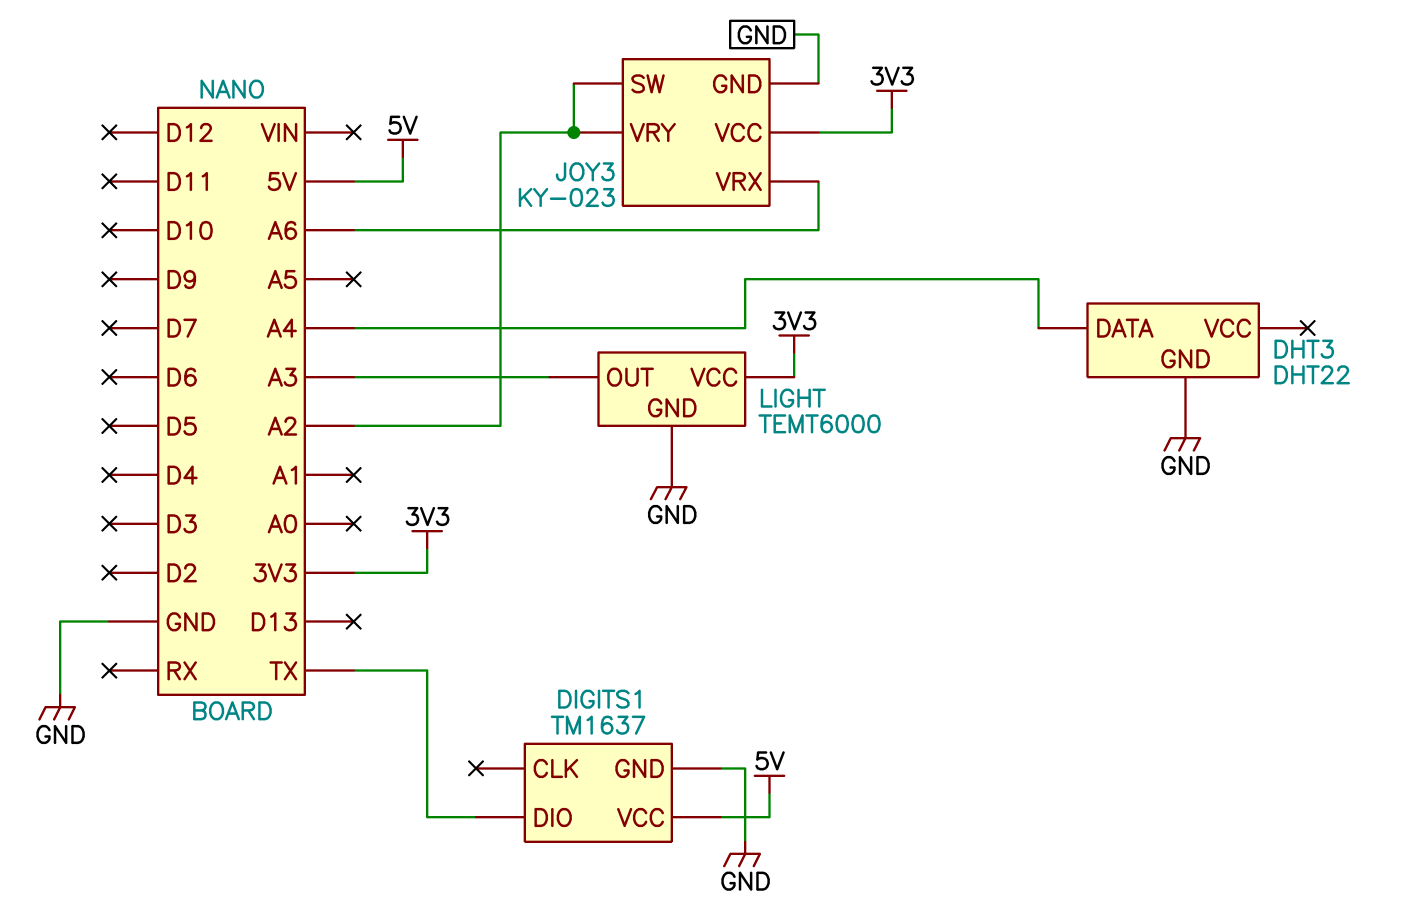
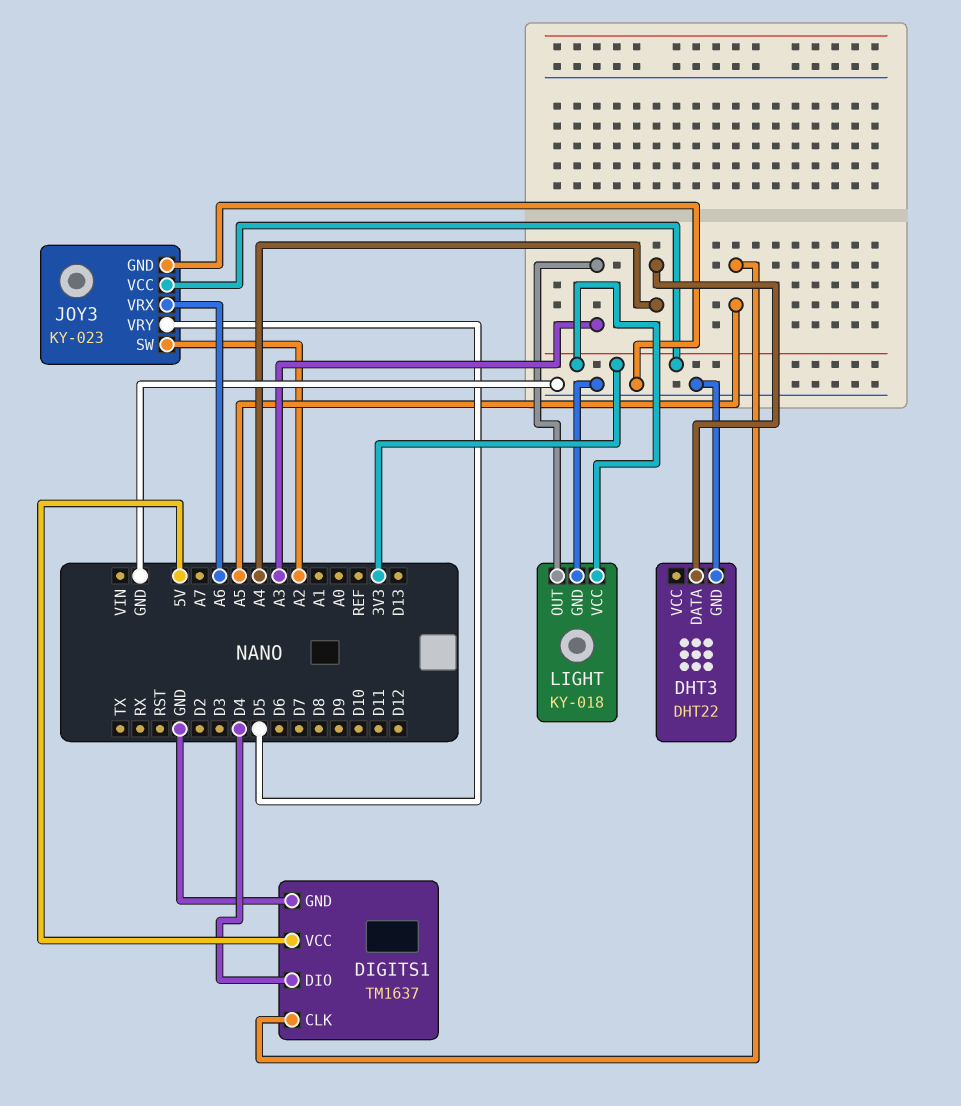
DIGITS1 pin CLK: none -> A5
DIGITS1 pin DIO: TX -> D4
JOY3 pin VRY: A2 -> D5
LIGHT: TEMT6000 -> KY-018

